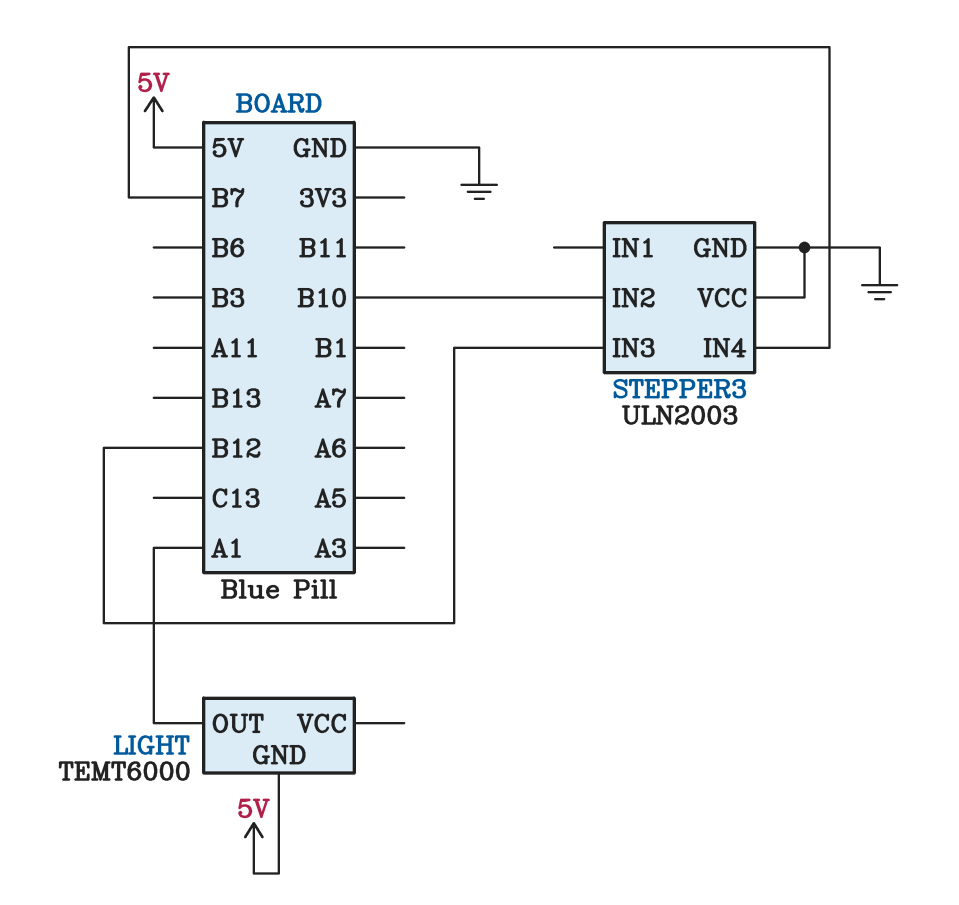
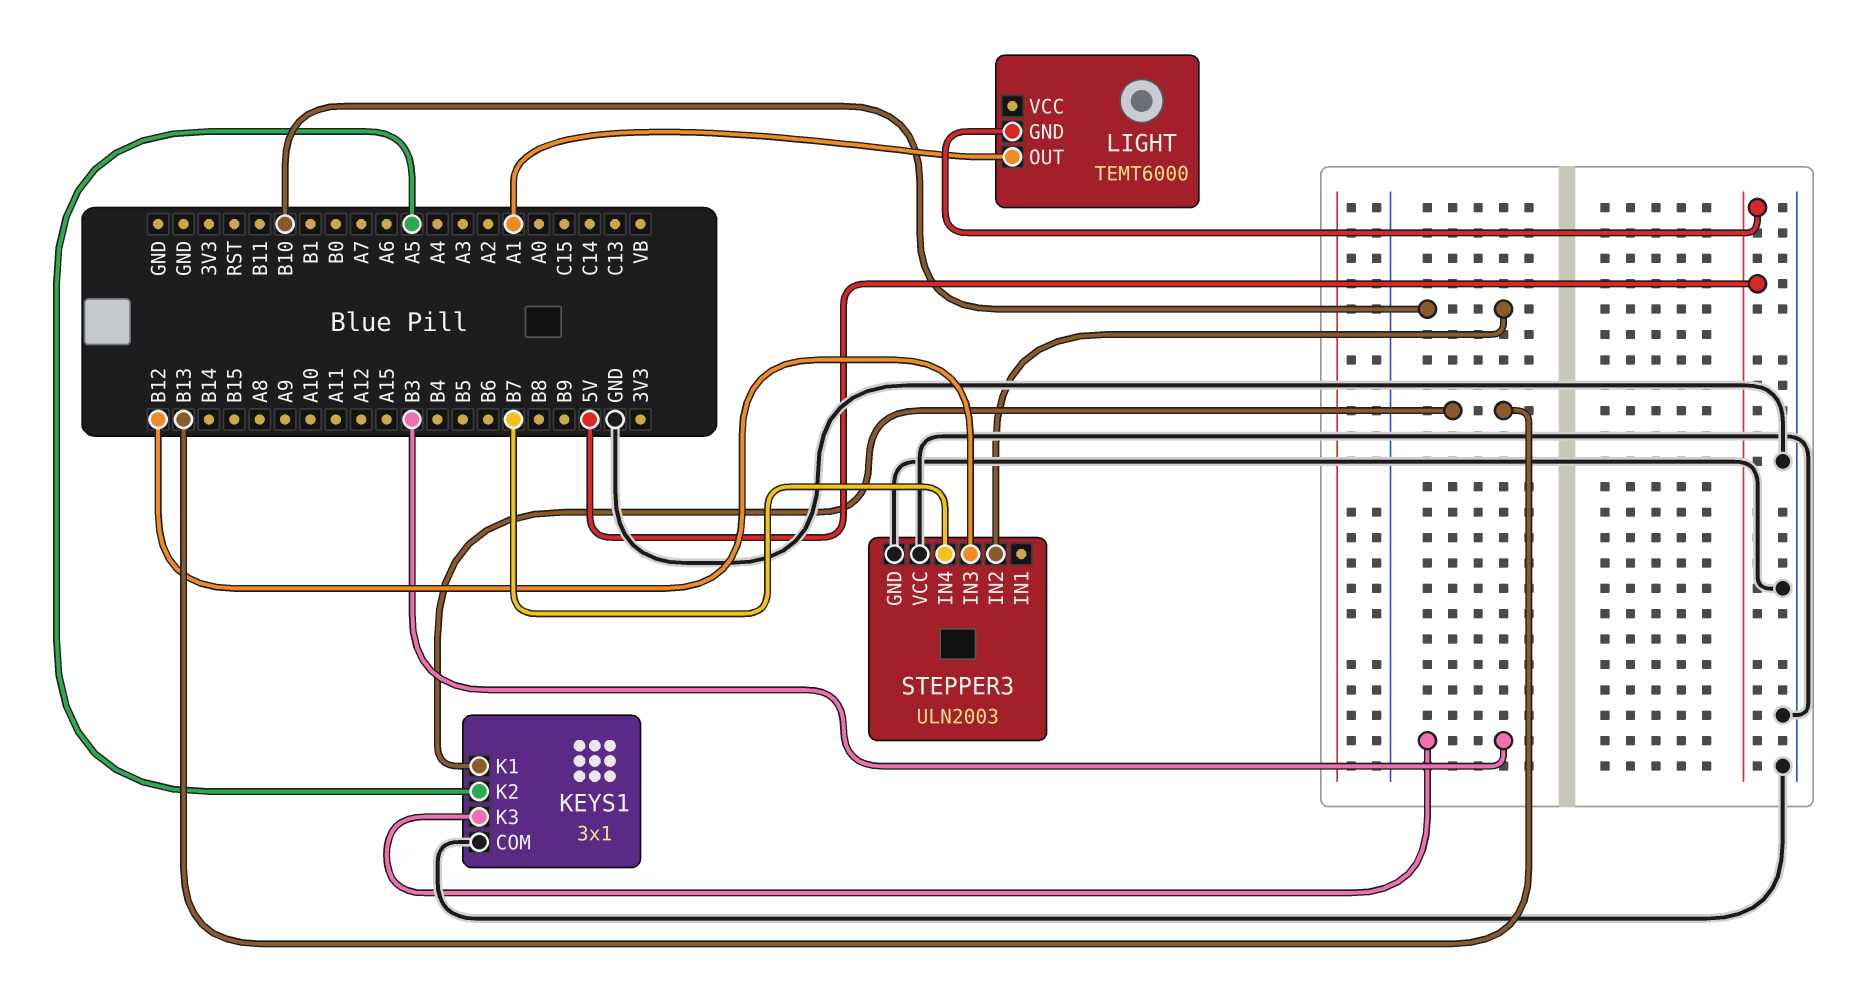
KEYS1: none -> 3x1
KEYS1 pin COM: none -> GND
KEYS1 pin K1: none -> B13
KEYS1 pin K2: none -> A5
KEYS1 pin K3: none -> B3

